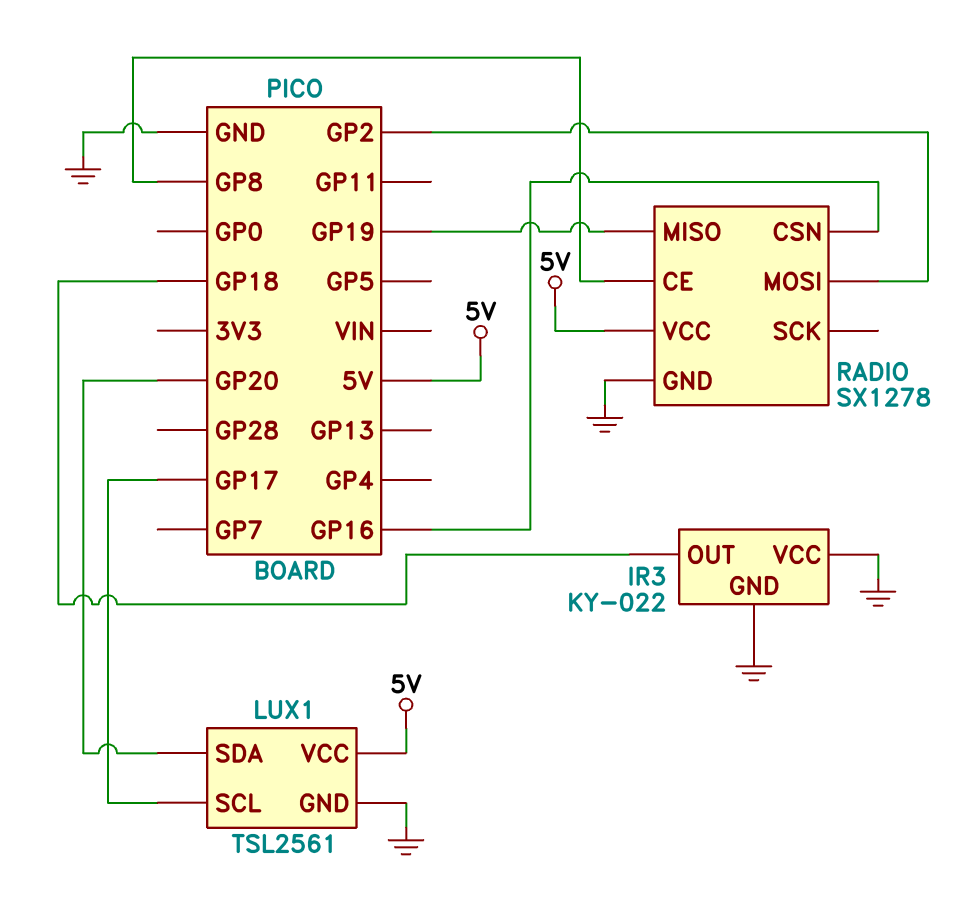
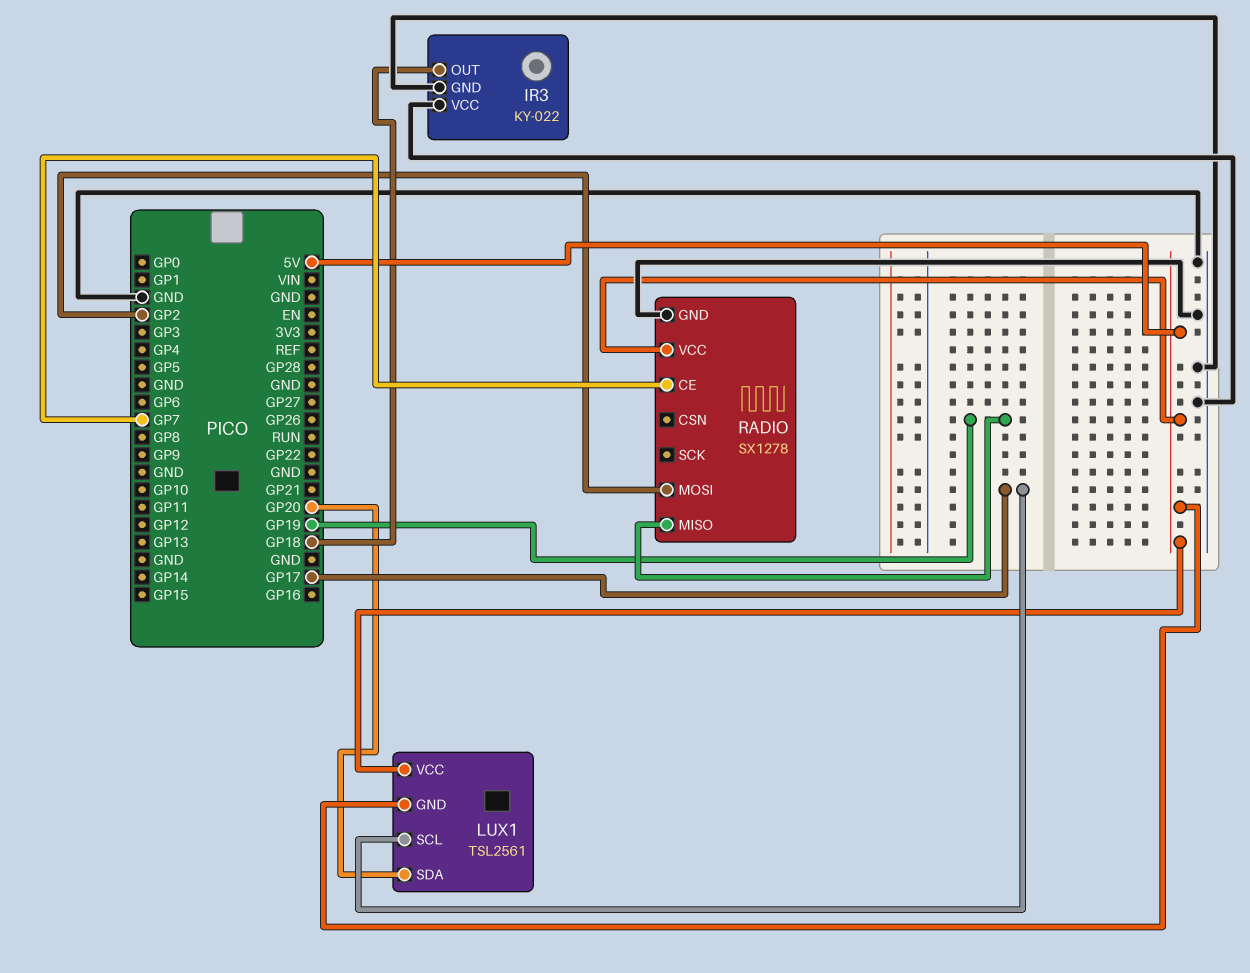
LUX1 pin GND: GND -> 5V
RADIO pin CE: GP8 -> GP7
RADIO pin CSN: GP16 -> none

